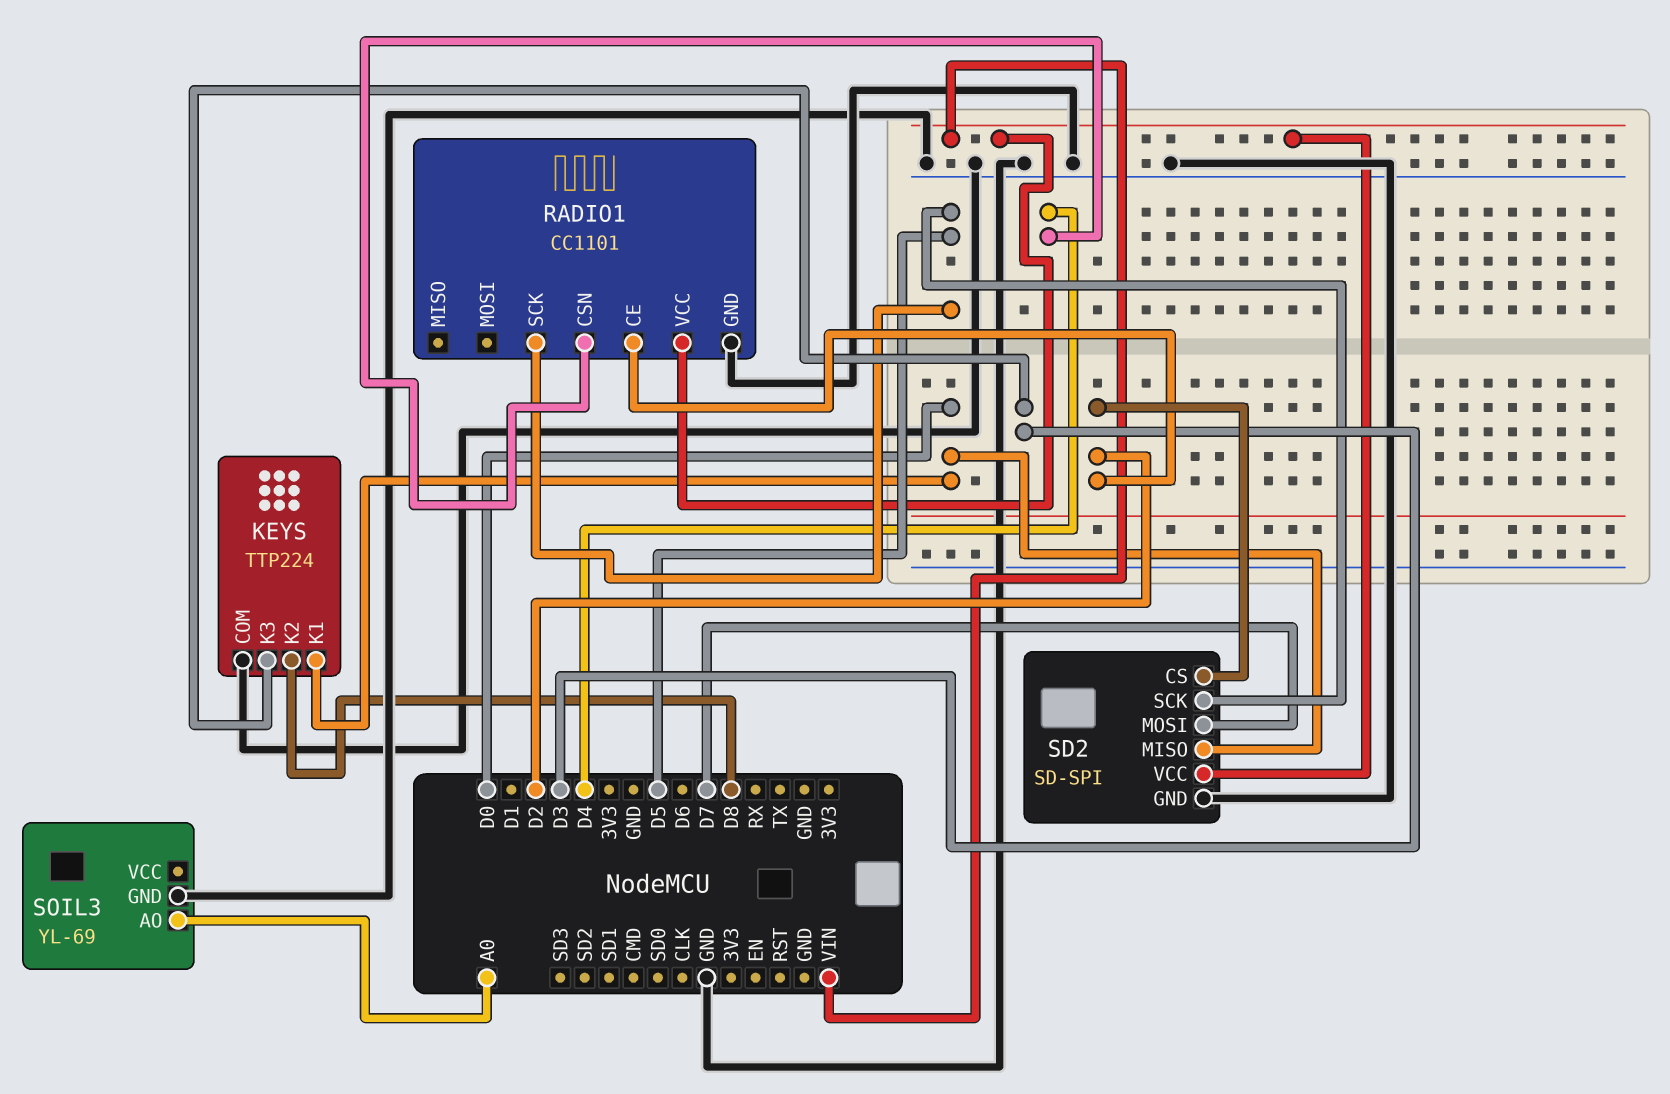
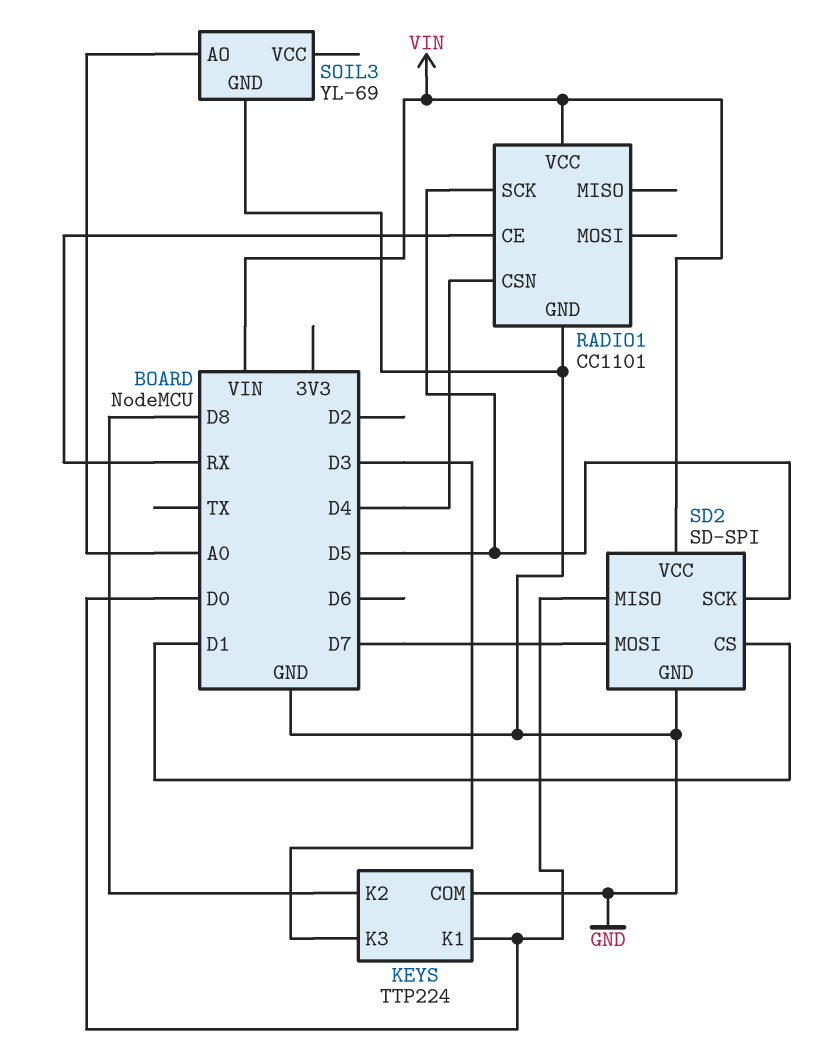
RADIO1 pin CE: D2 -> RX
SD2 pin CS: D2 -> D1

